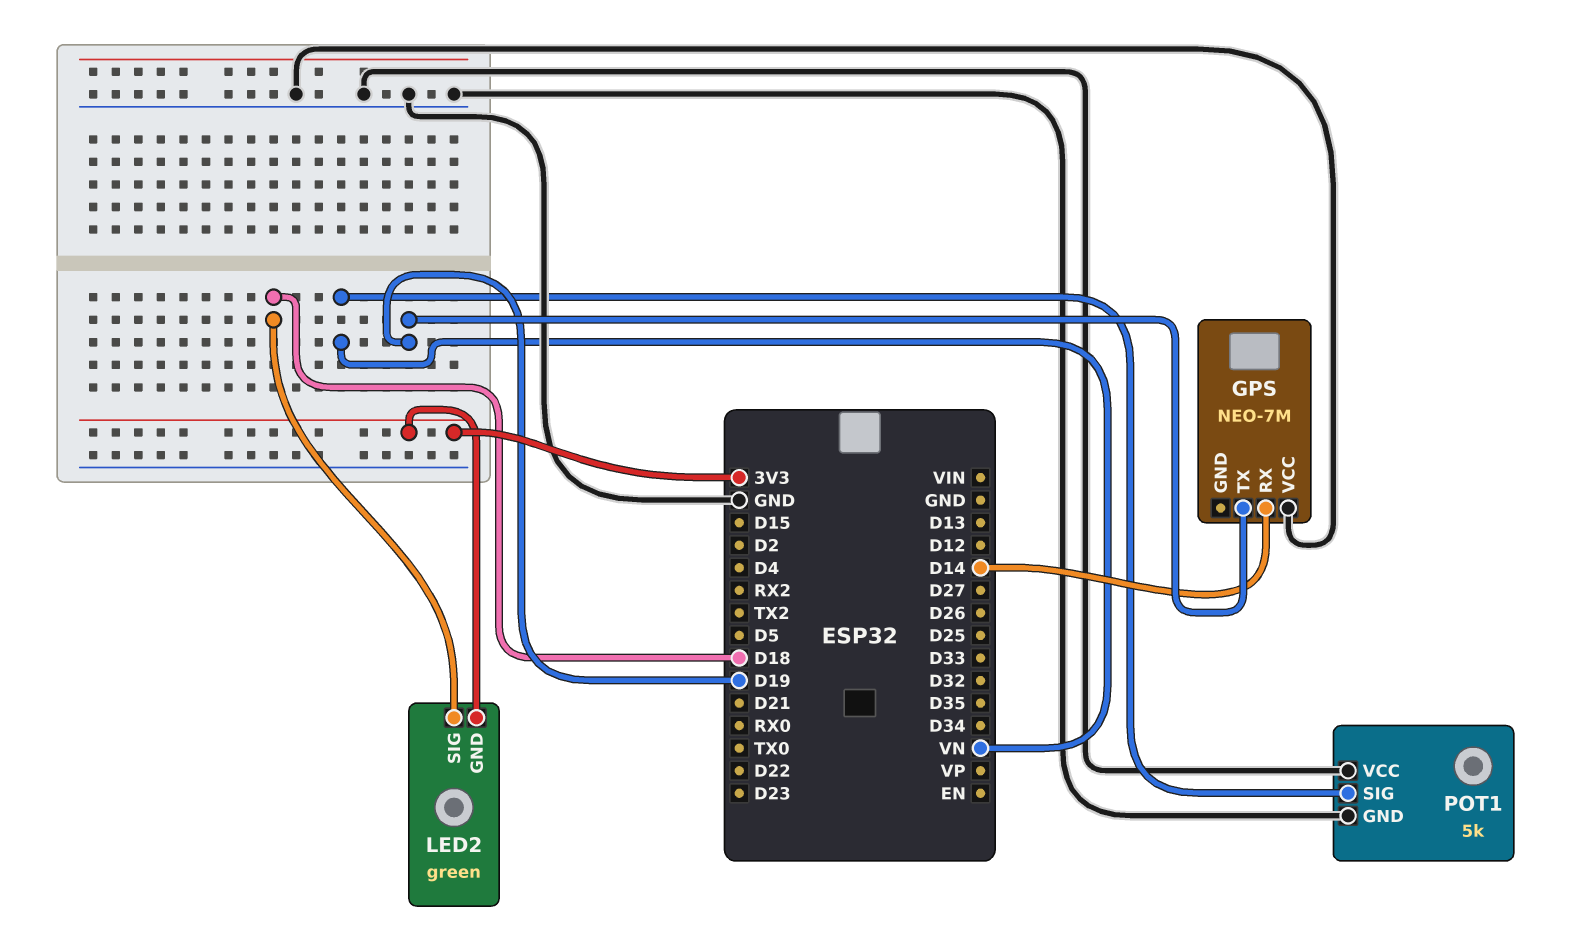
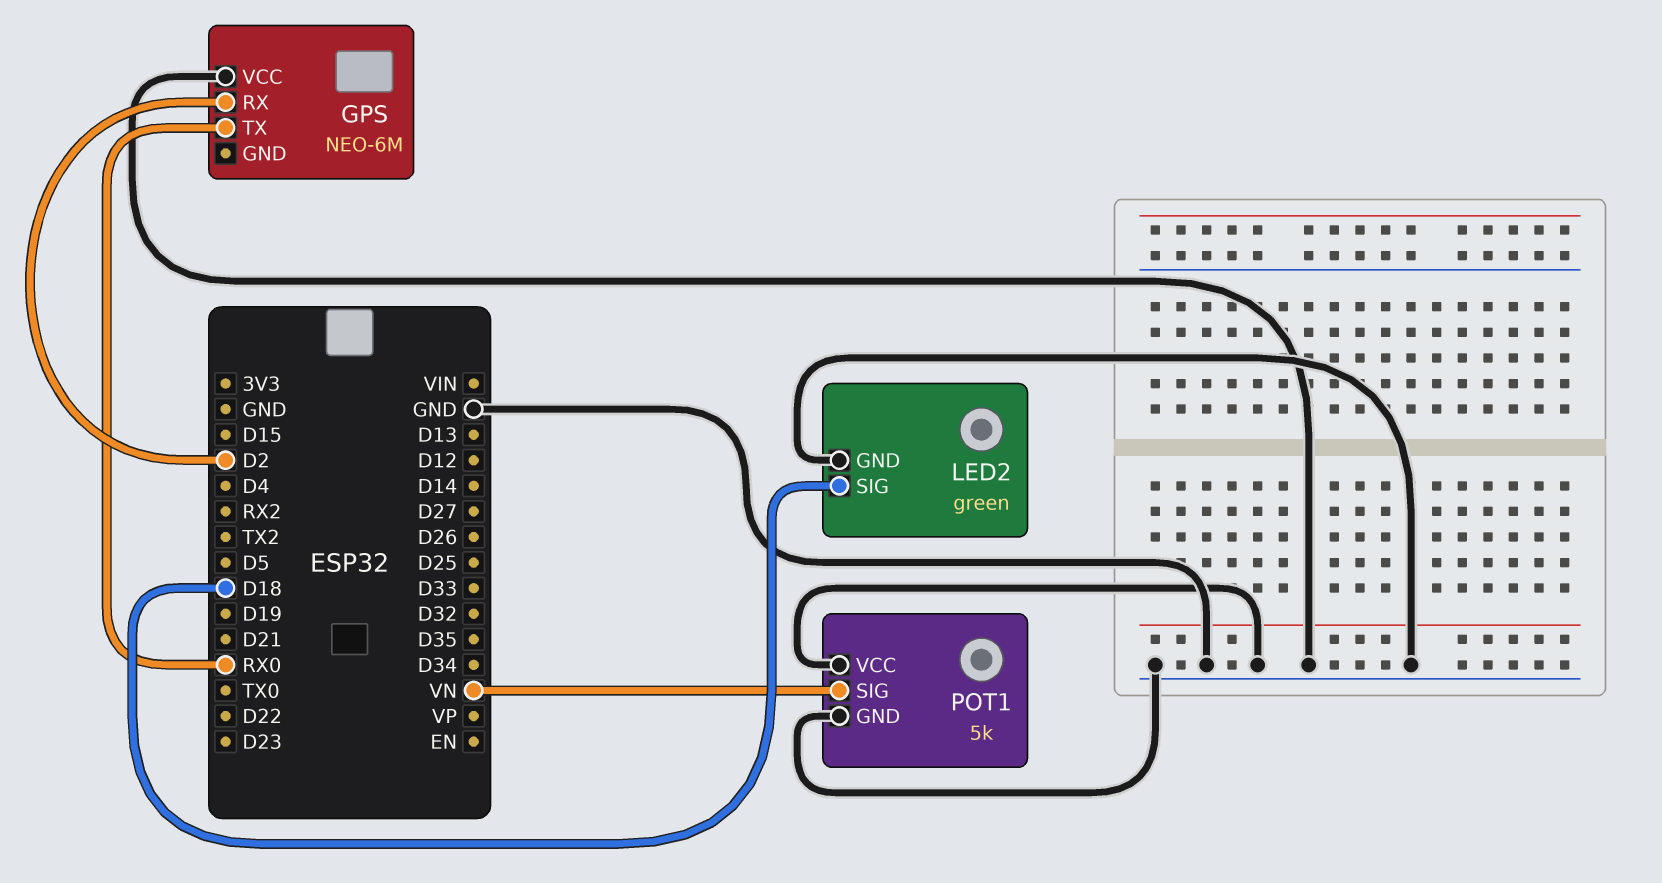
GPS: NEO-7M -> NEO-6M
GPS pin RX: D14 -> D2
GPS pin TX: D19 -> RX0
LED2 pin GND: 3V3 -> GND

